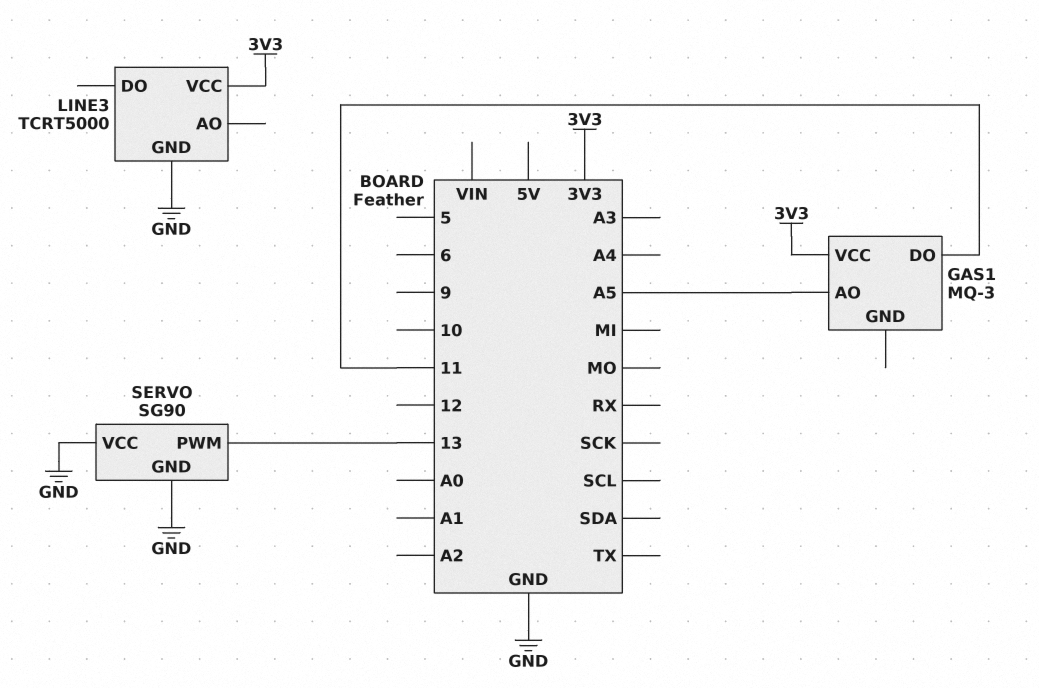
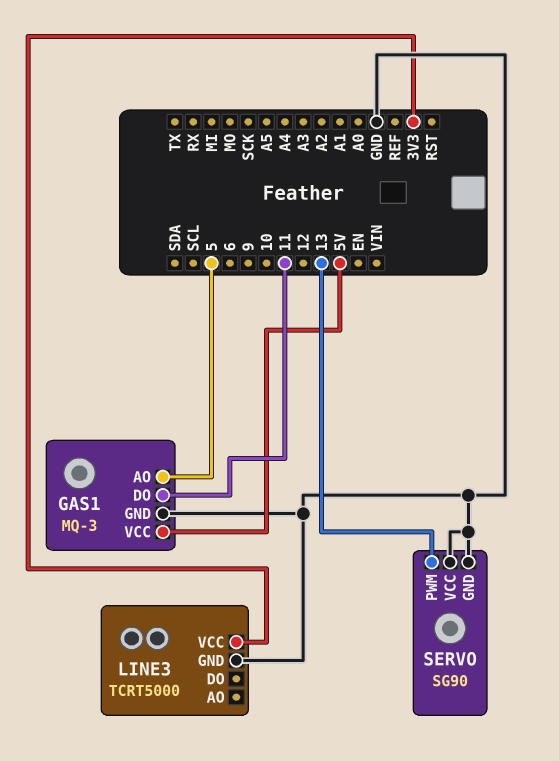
GAS1 pin AO: A5 -> 5
GAS1 pin GND: none -> GND
GAS1 pin VCC: 3V3 -> 5V

